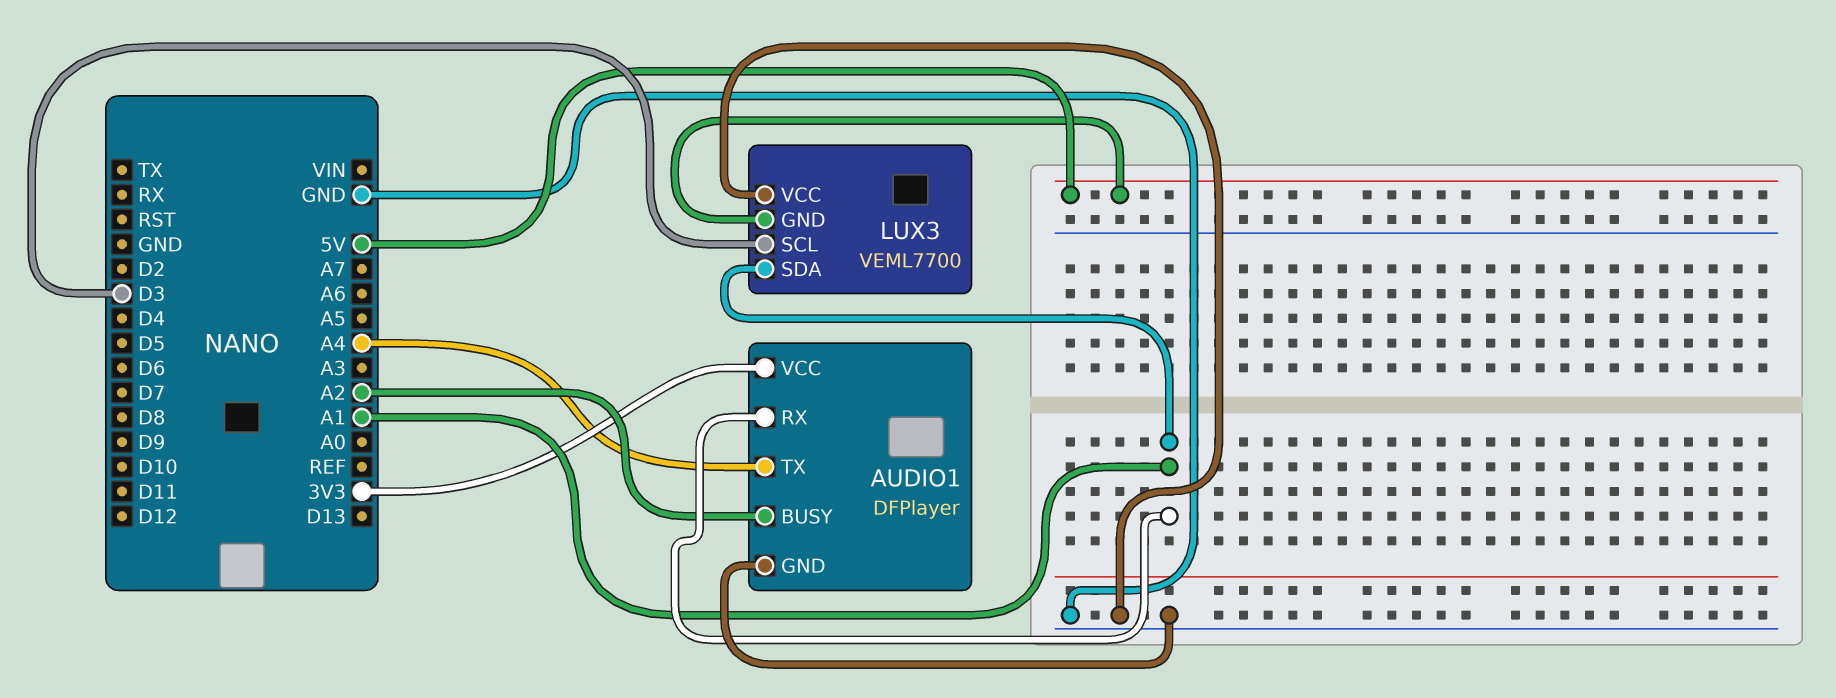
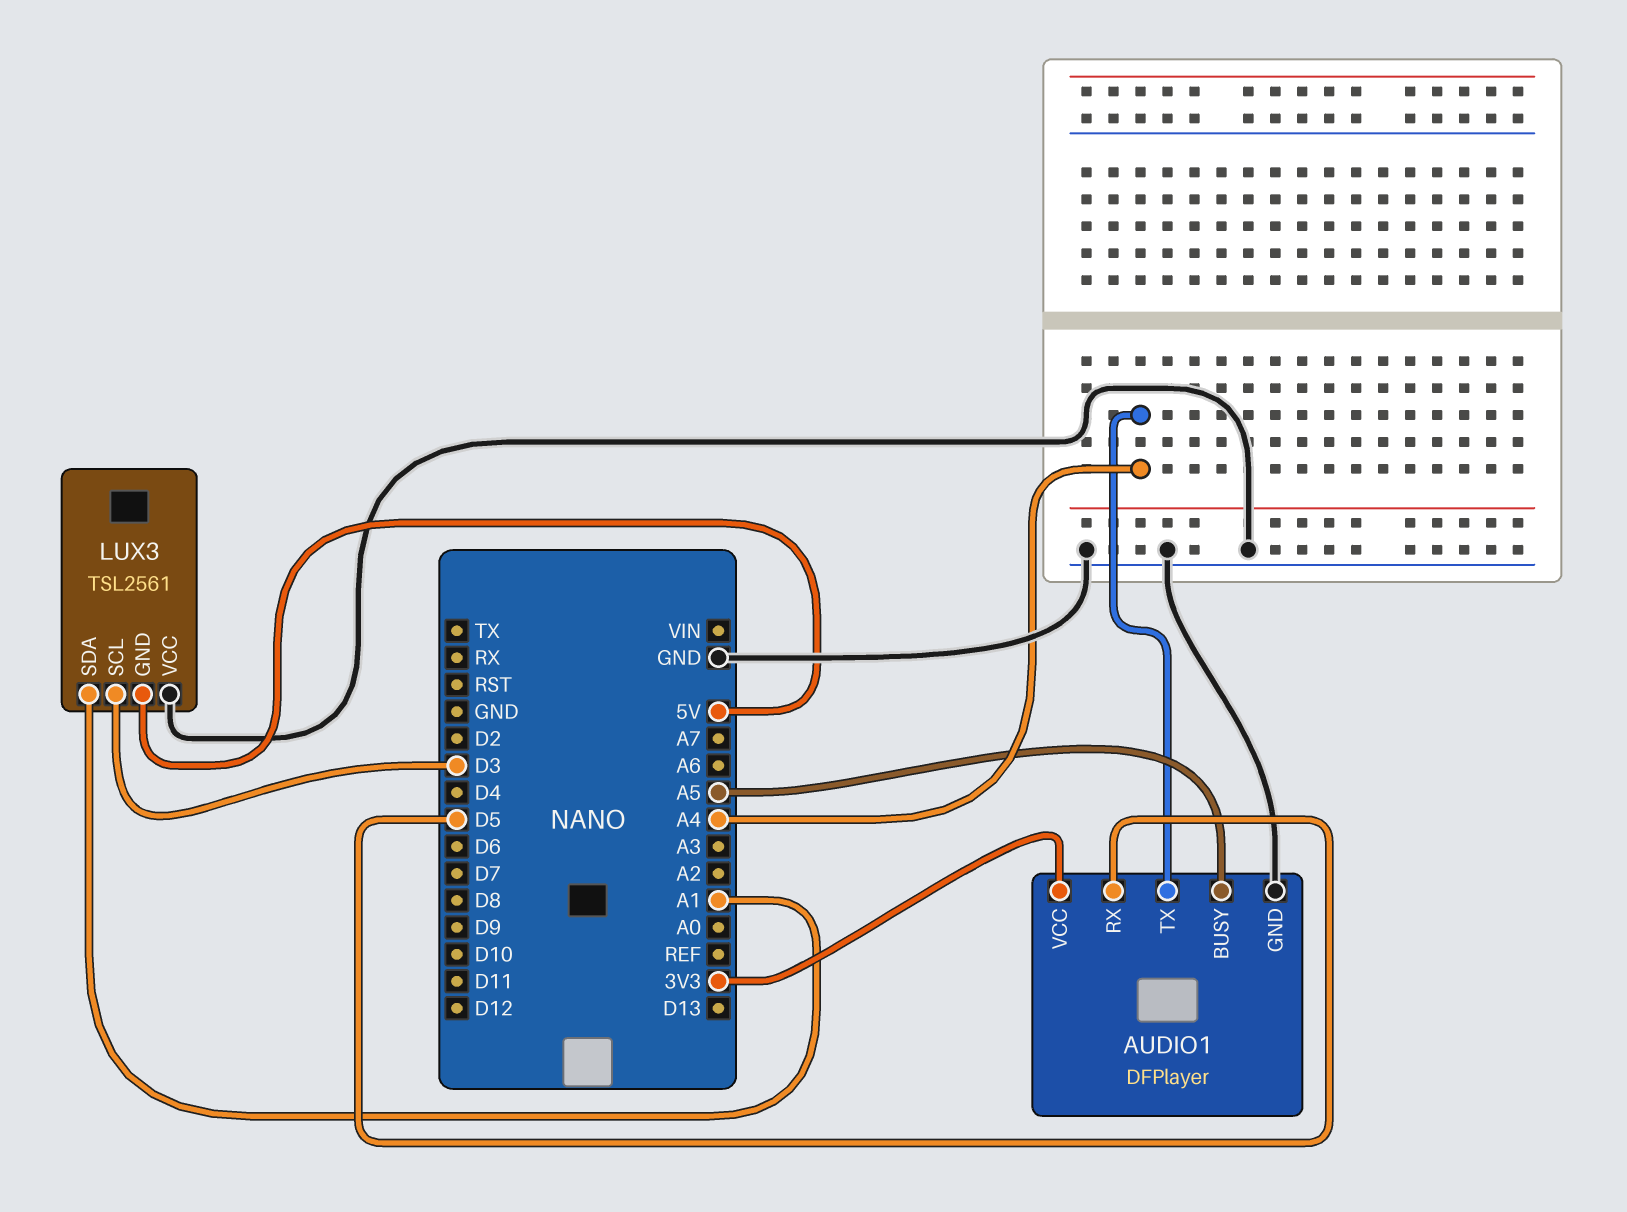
AUDIO1 pin BUSY: A2 -> A5
AUDIO1 pin RX: A1 -> D5
LUX3: VEML7700 -> TSL2561

